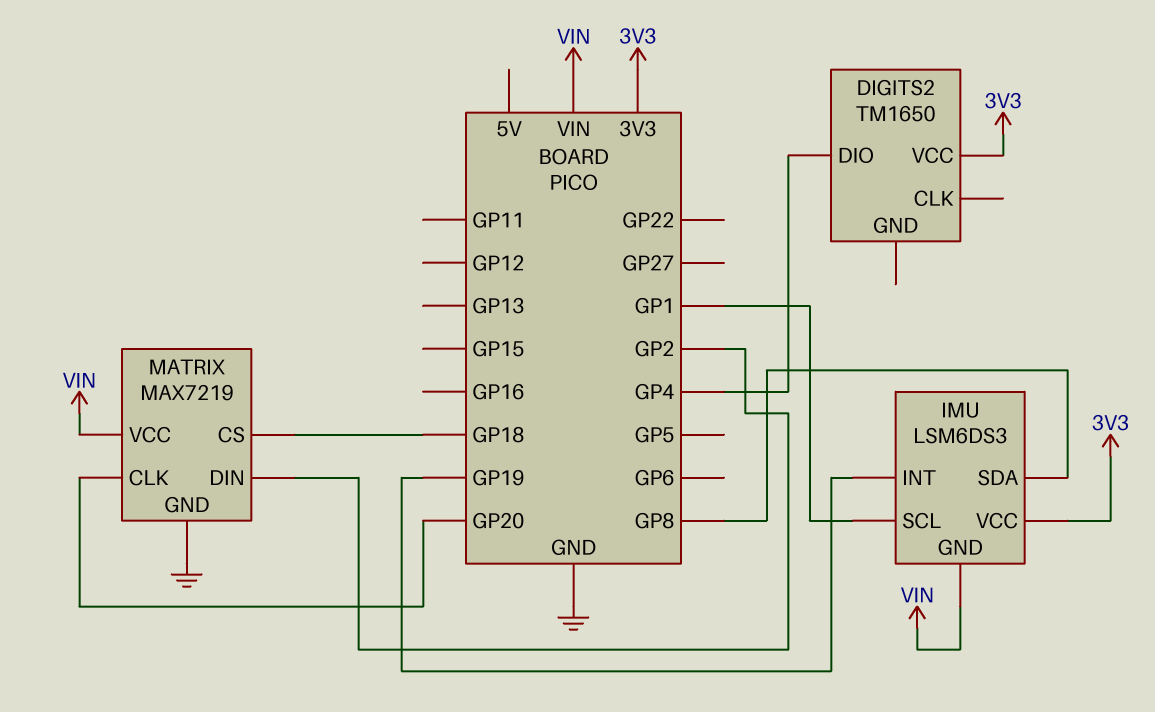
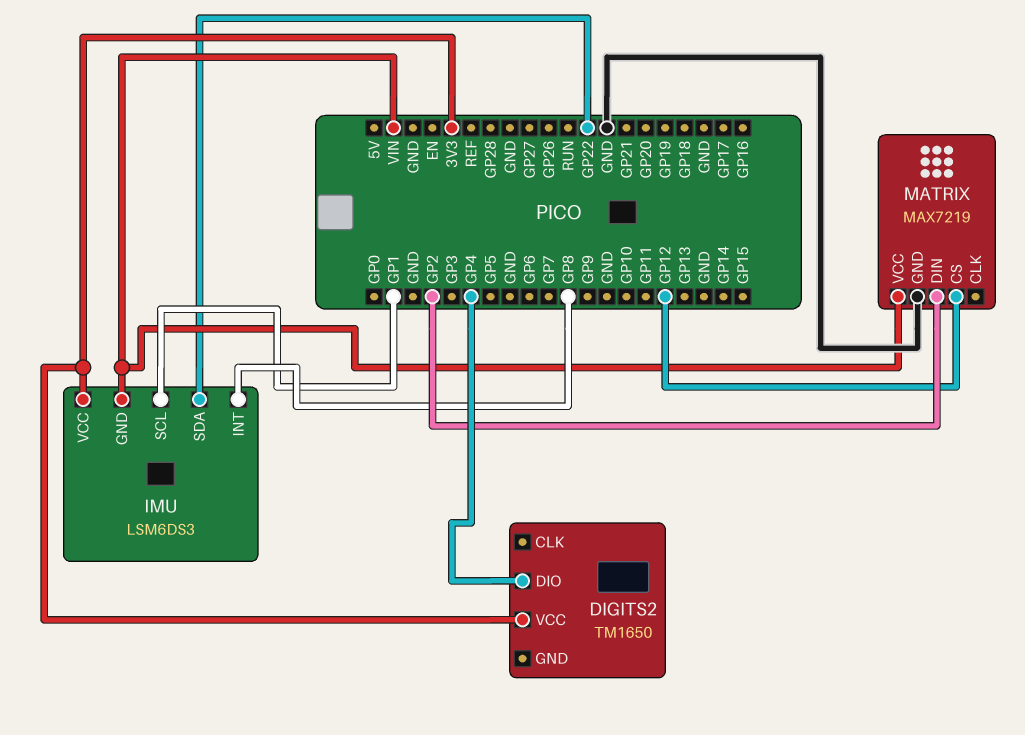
IMU pin INT: GP19 -> GP8
IMU pin SDA: GP8 -> GP22
MATRIX pin CLK: GP20 -> none
MATRIX pin CS: GP18 -> GP12

